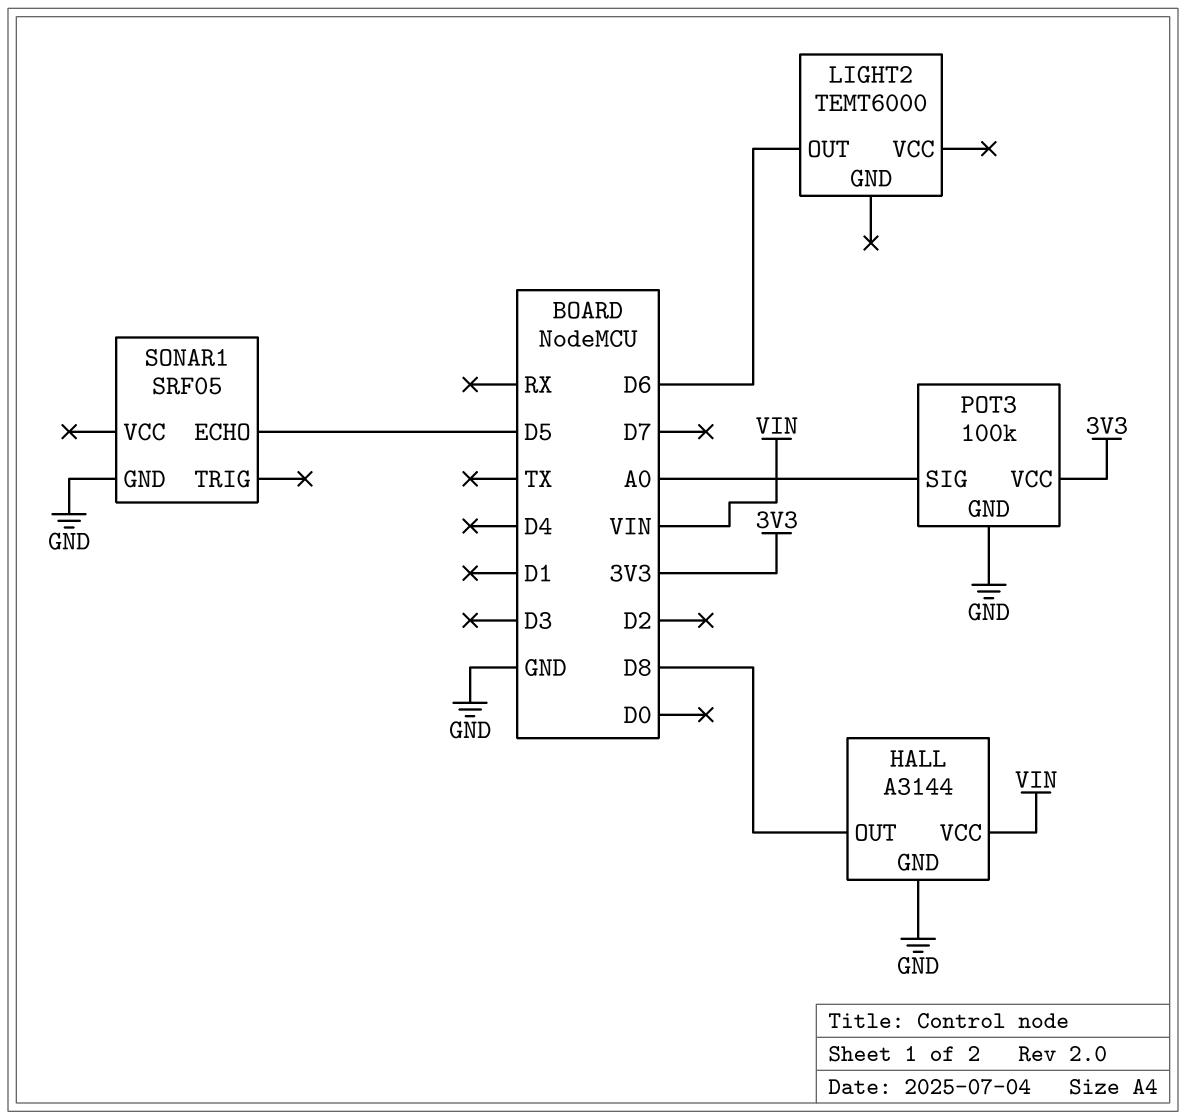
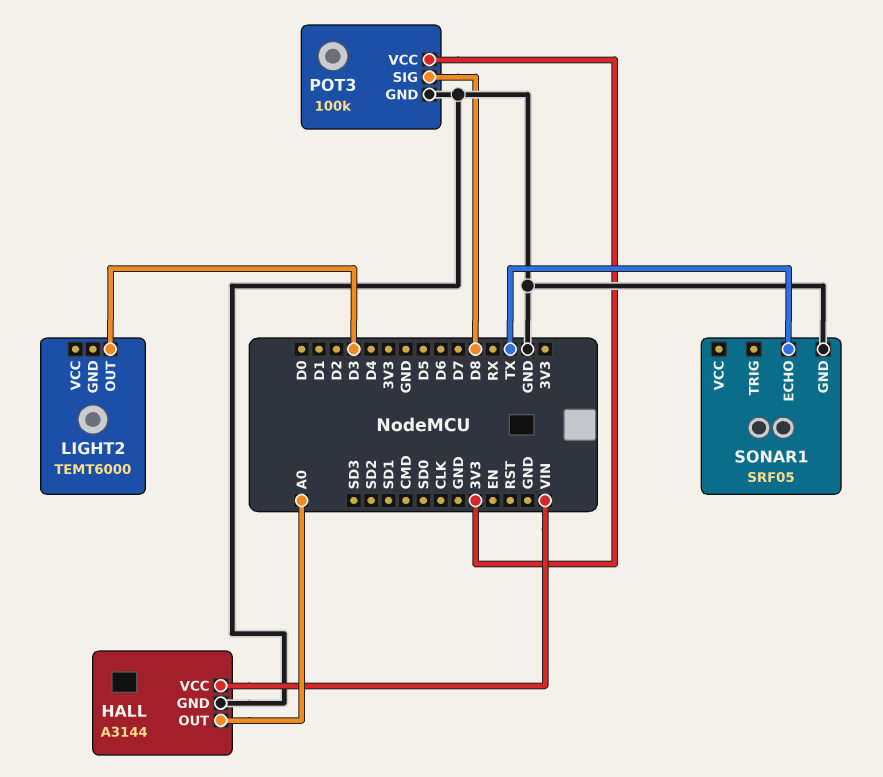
HALL pin OUT: D8 -> A0
LIGHT2 pin OUT: D6 -> D3
POT3 pin SIG: A0 -> D8
SONAR1 pin ECHO: D5 -> TX

